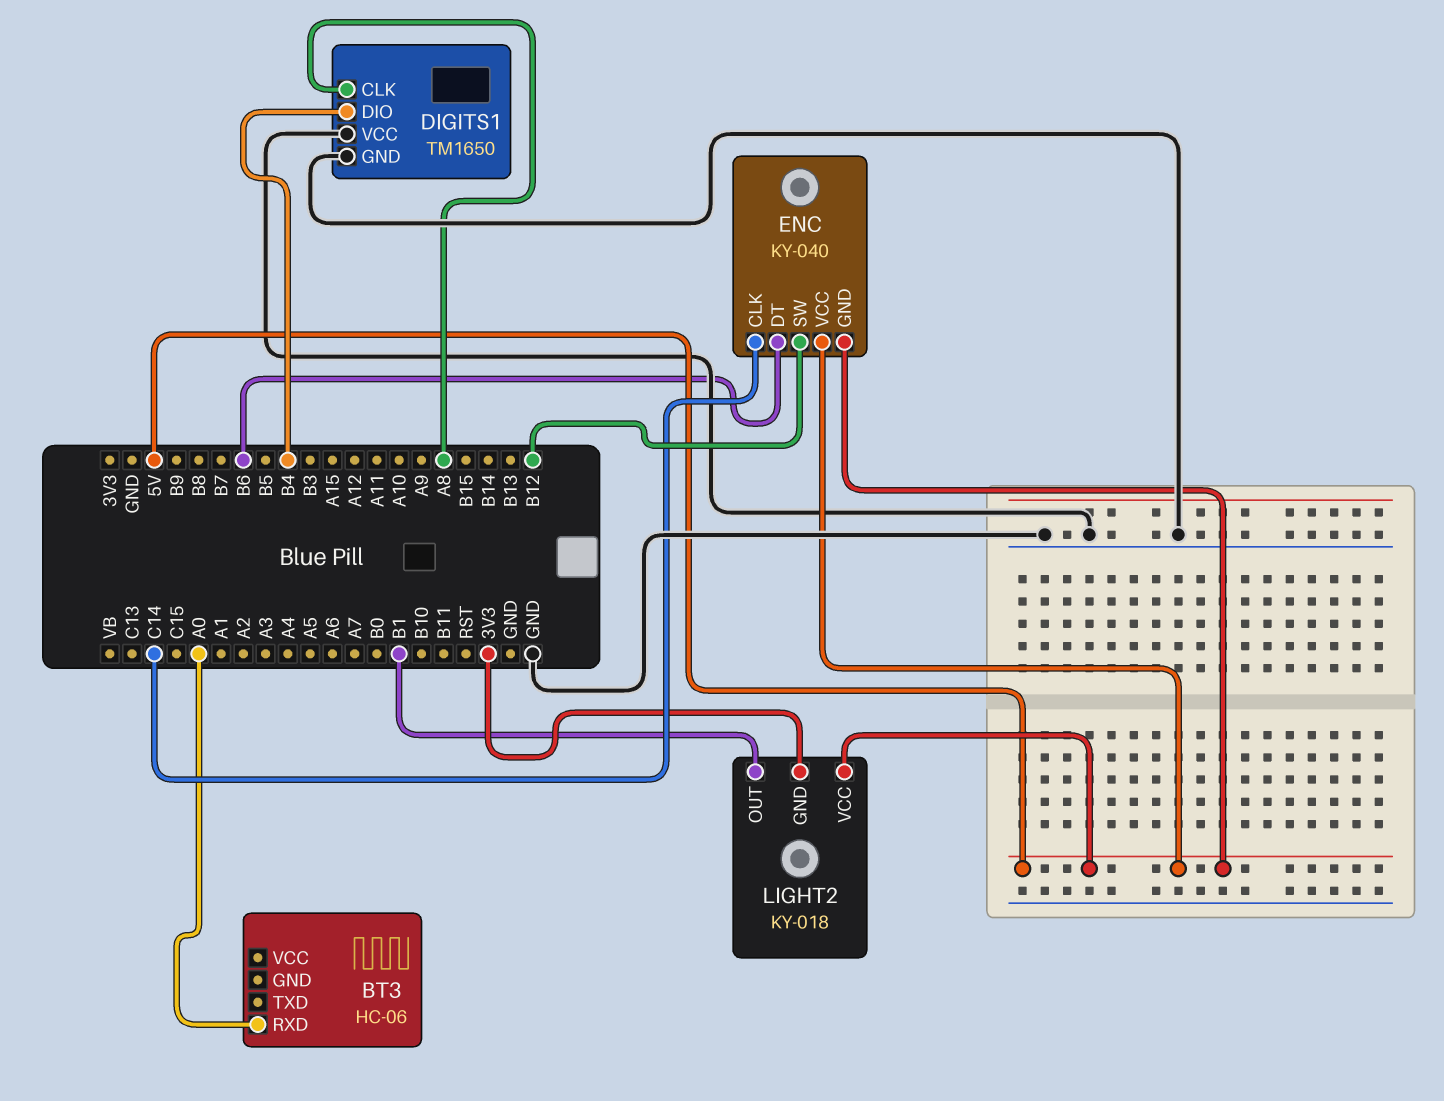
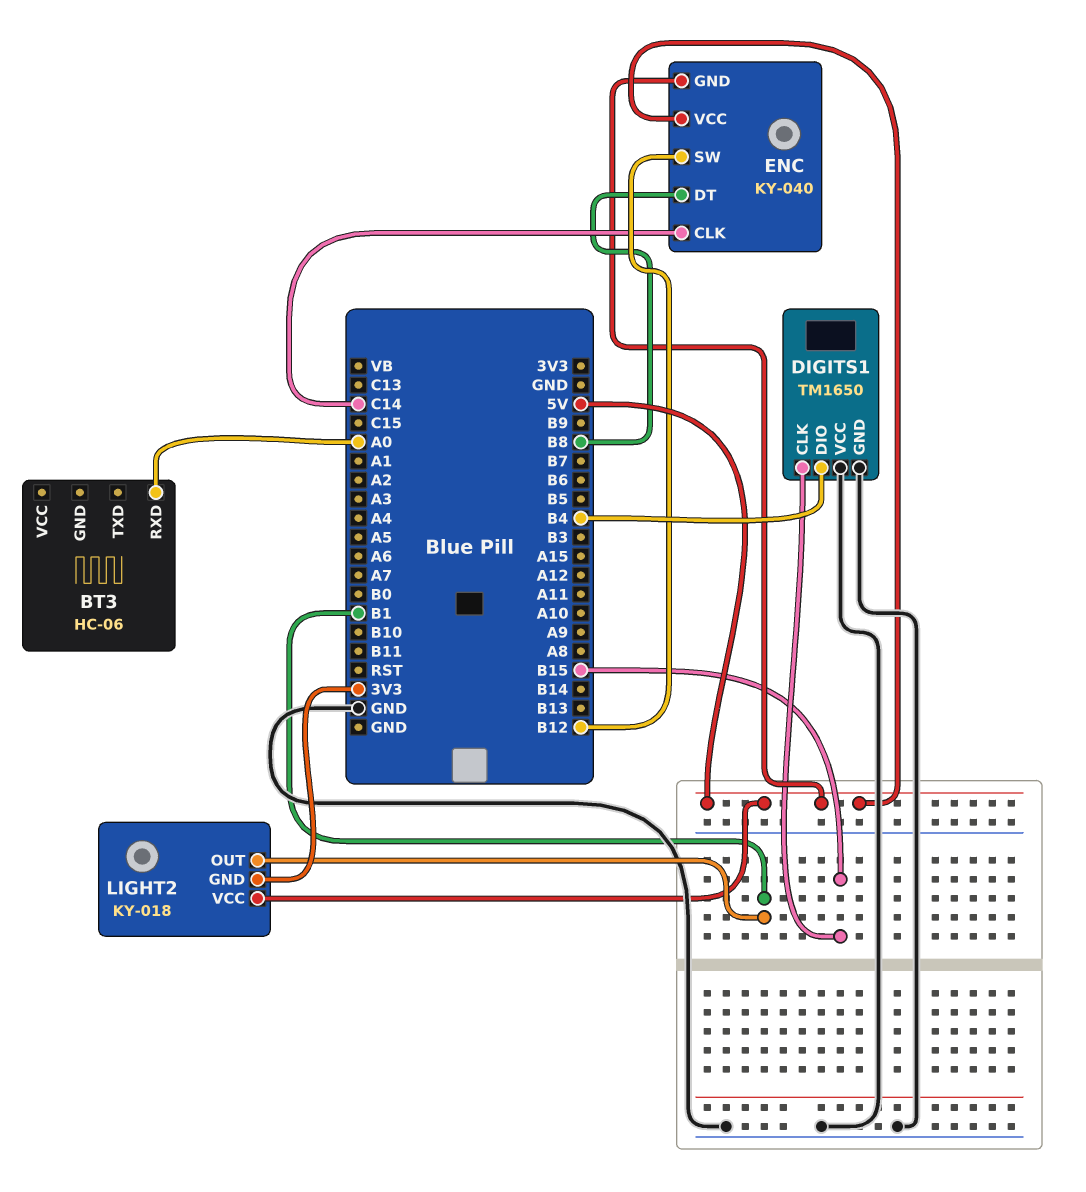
DIGITS1 pin CLK: A8 -> B15
ENC pin DT: B6 -> B8

